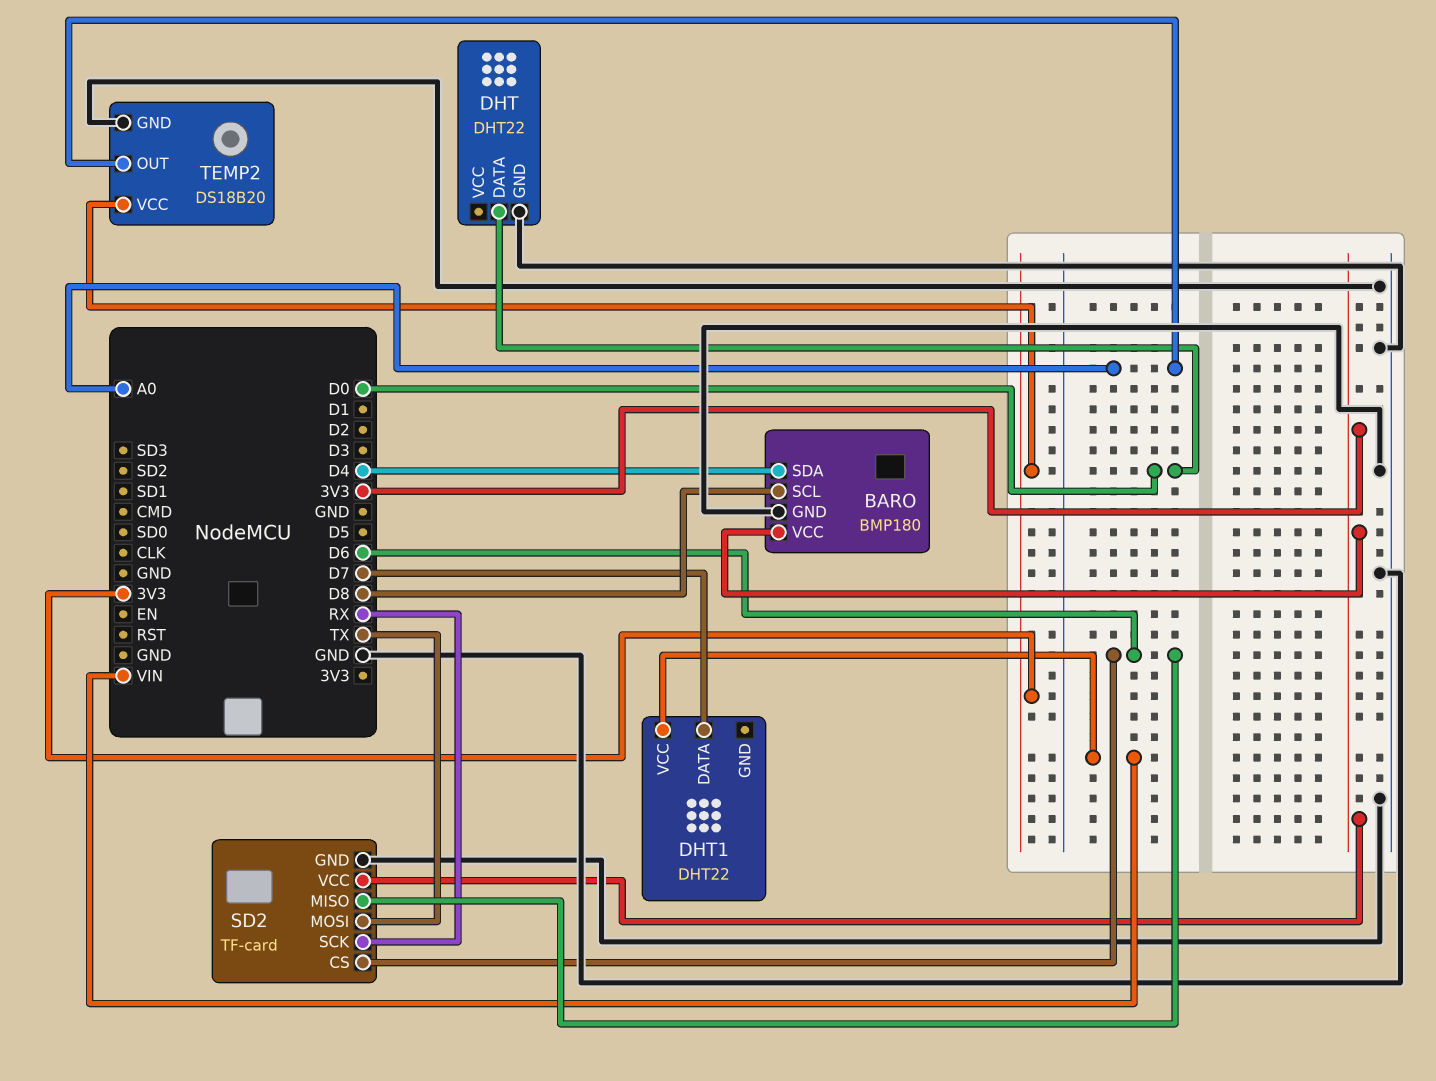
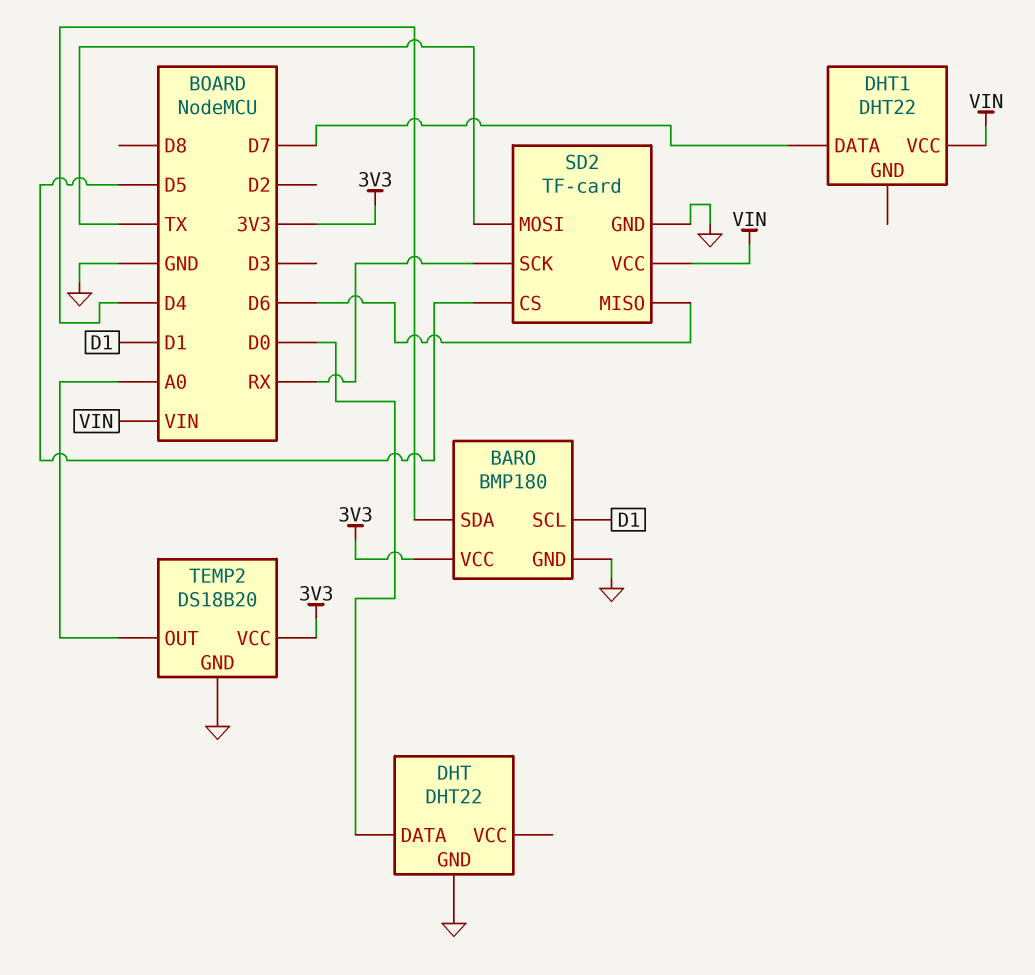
BARO pin SCL: D8 -> D1
SD2 pin CS: D6 -> D5
SD2 pin VCC: 3V3 -> VIN

